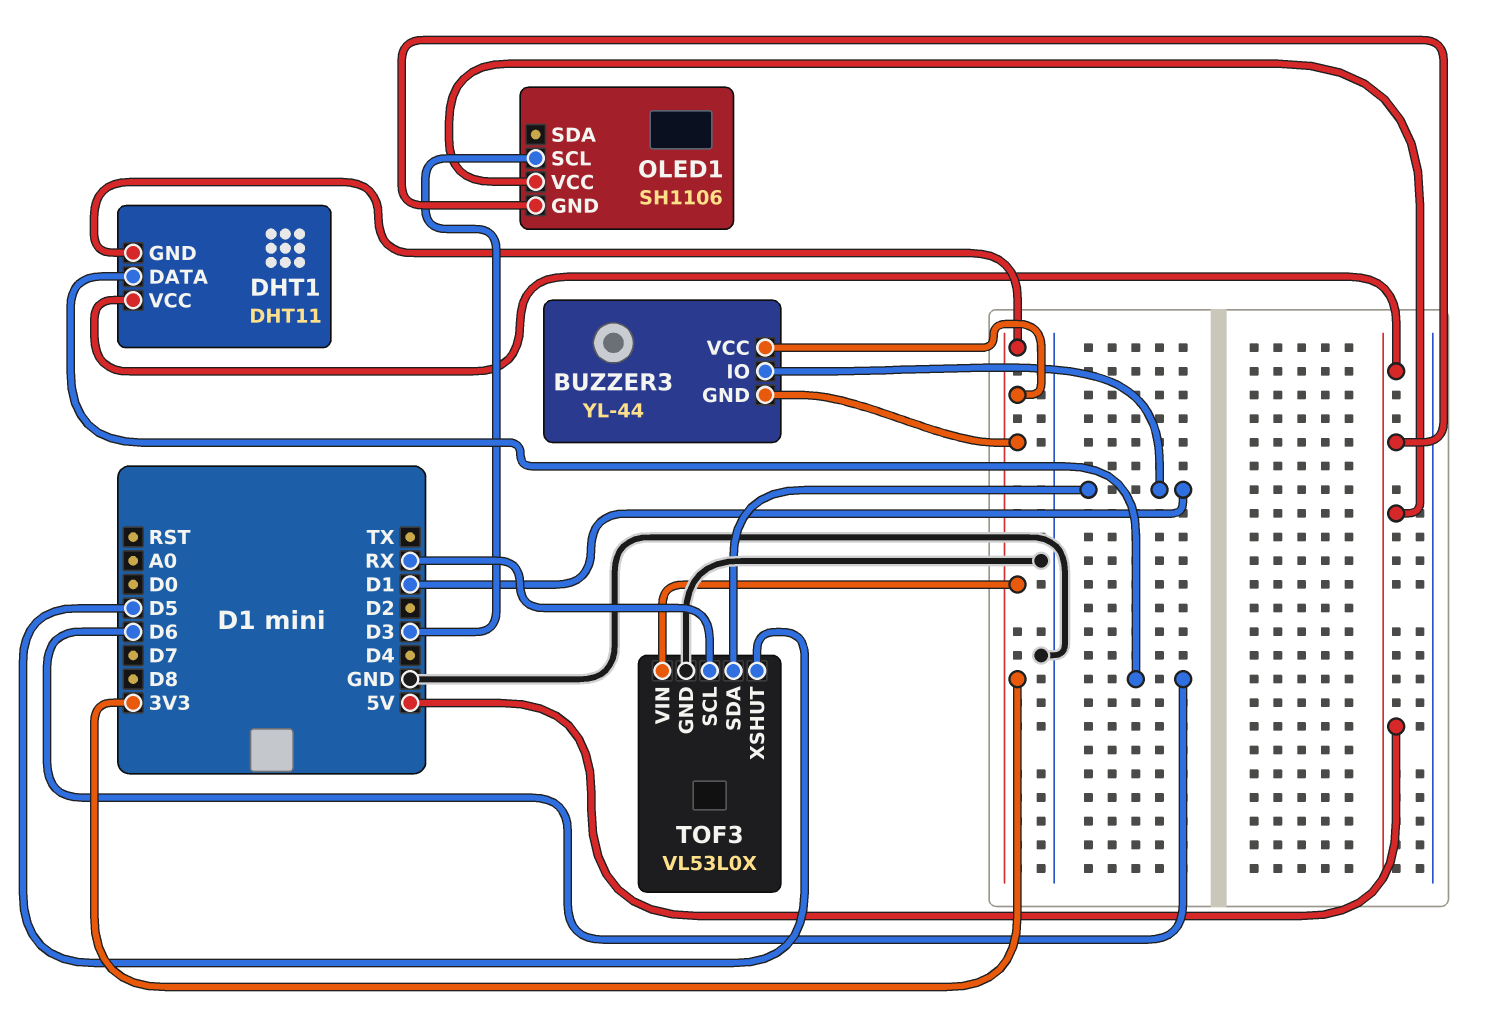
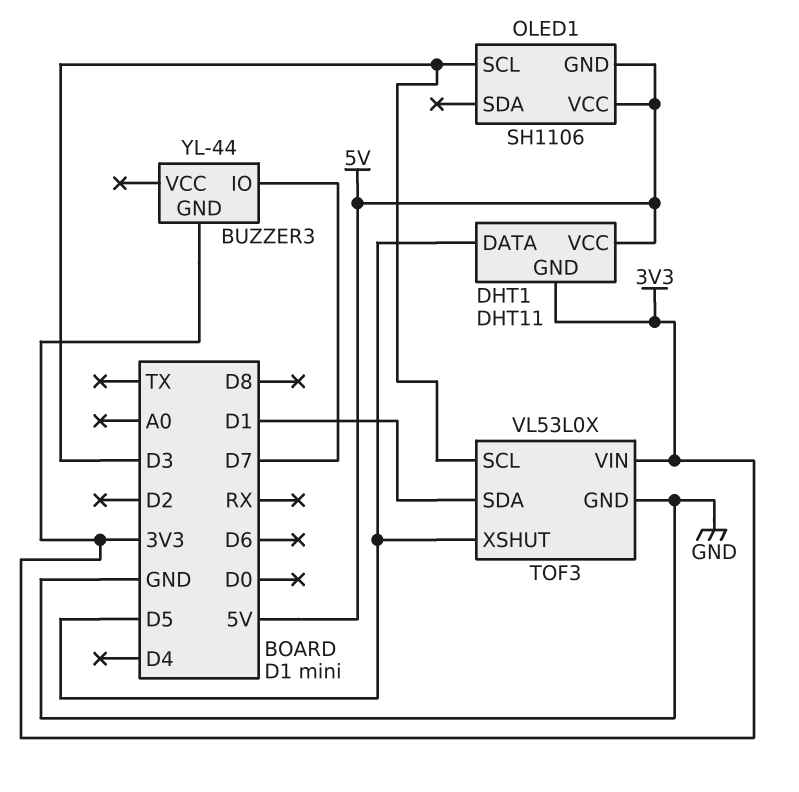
BUZZER3 pin IO: D1 -> D7
BUZZER3 pin VCC: 3V3 -> none
DHT1 pin DATA: D6 -> D5
TOF3 pin SCL: RX -> D3

